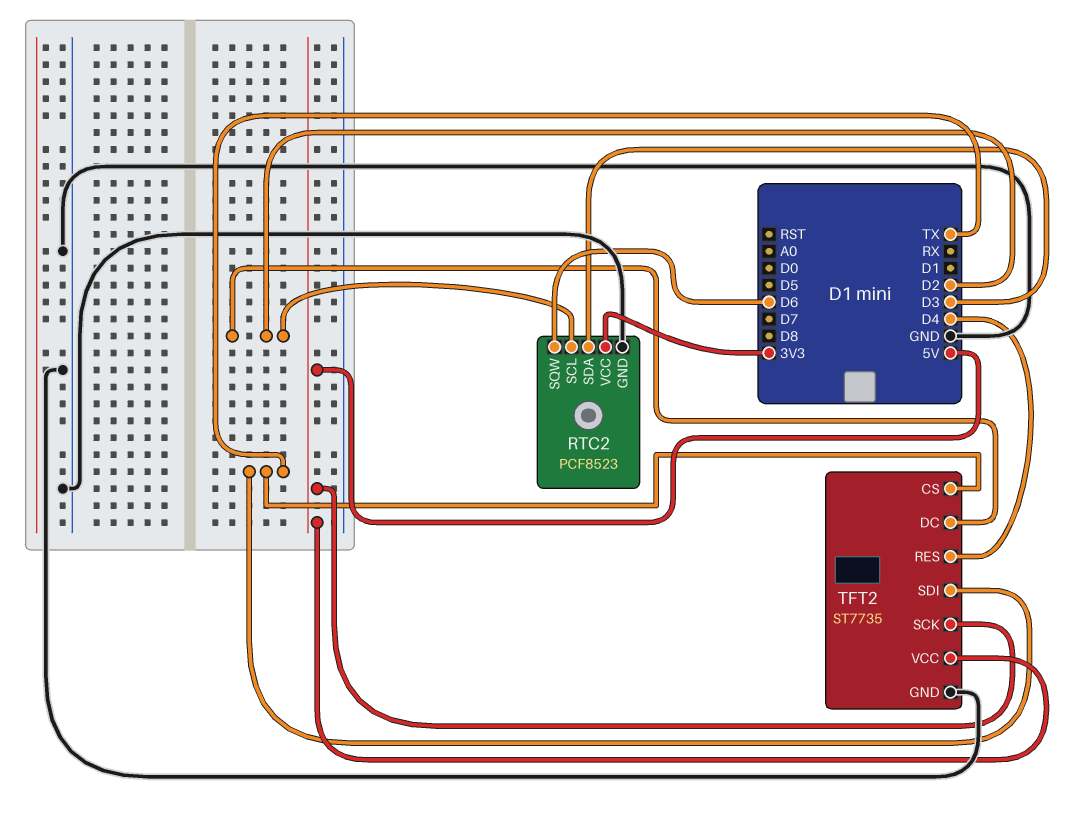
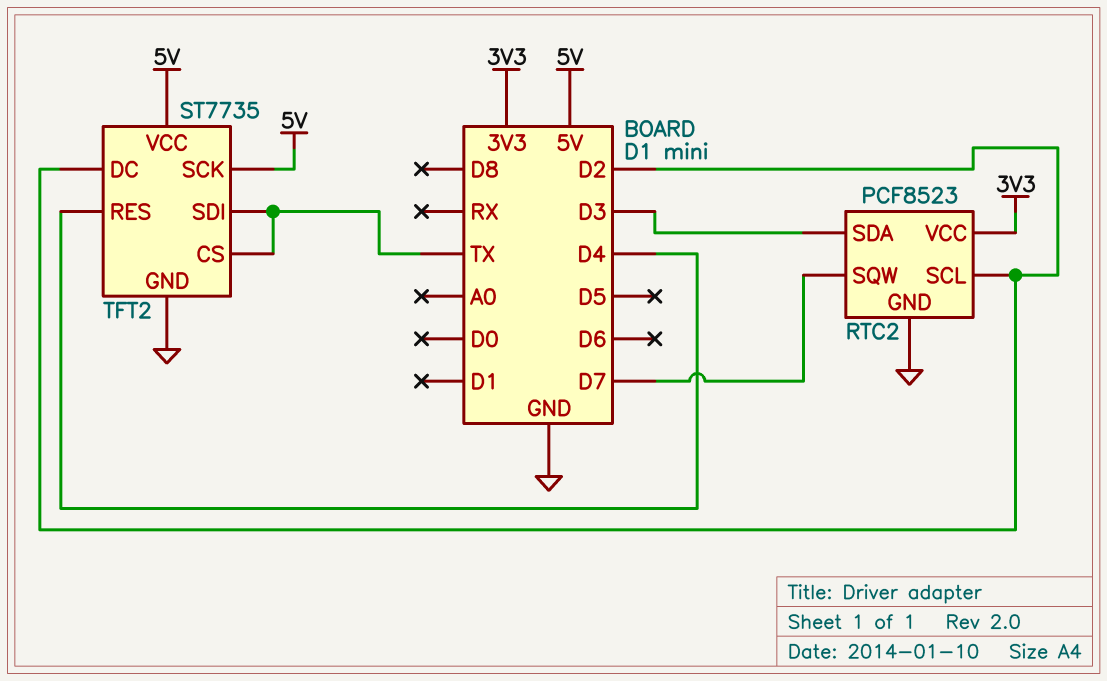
RTC2 pin SQW: D6 -> D7

